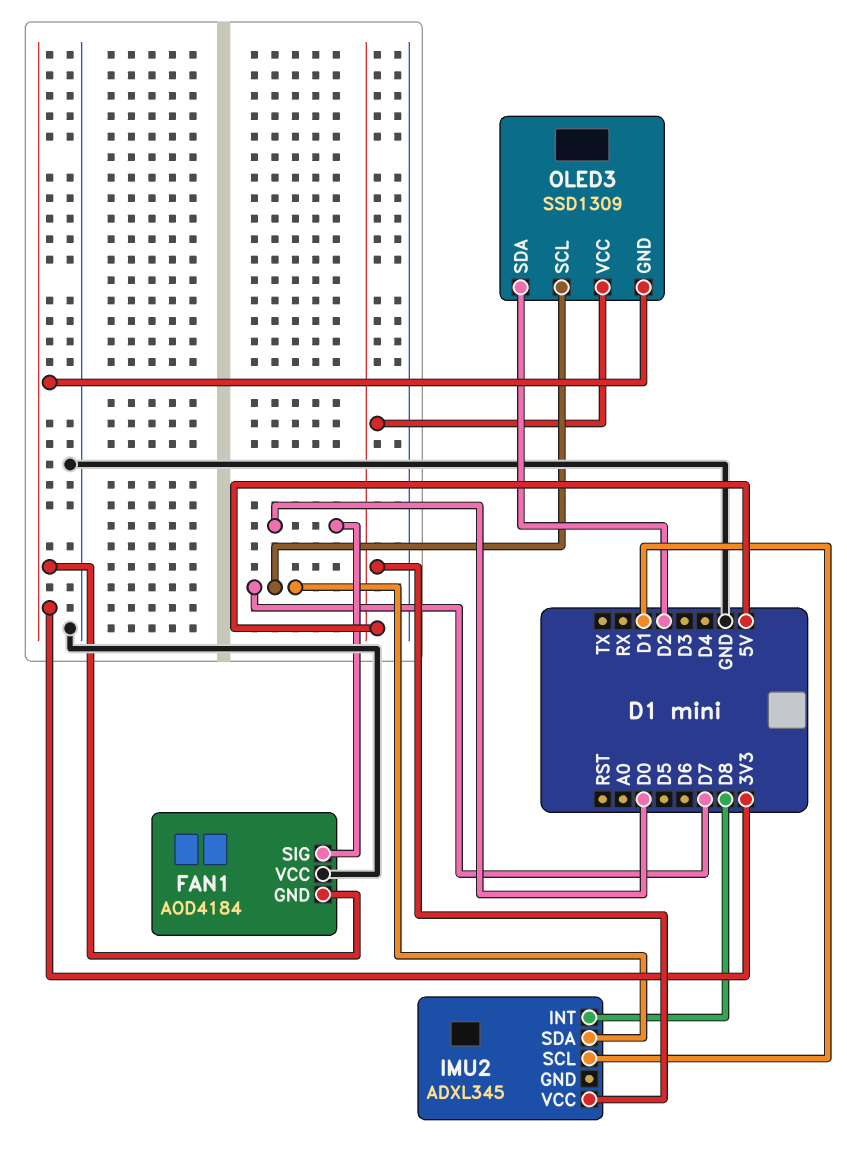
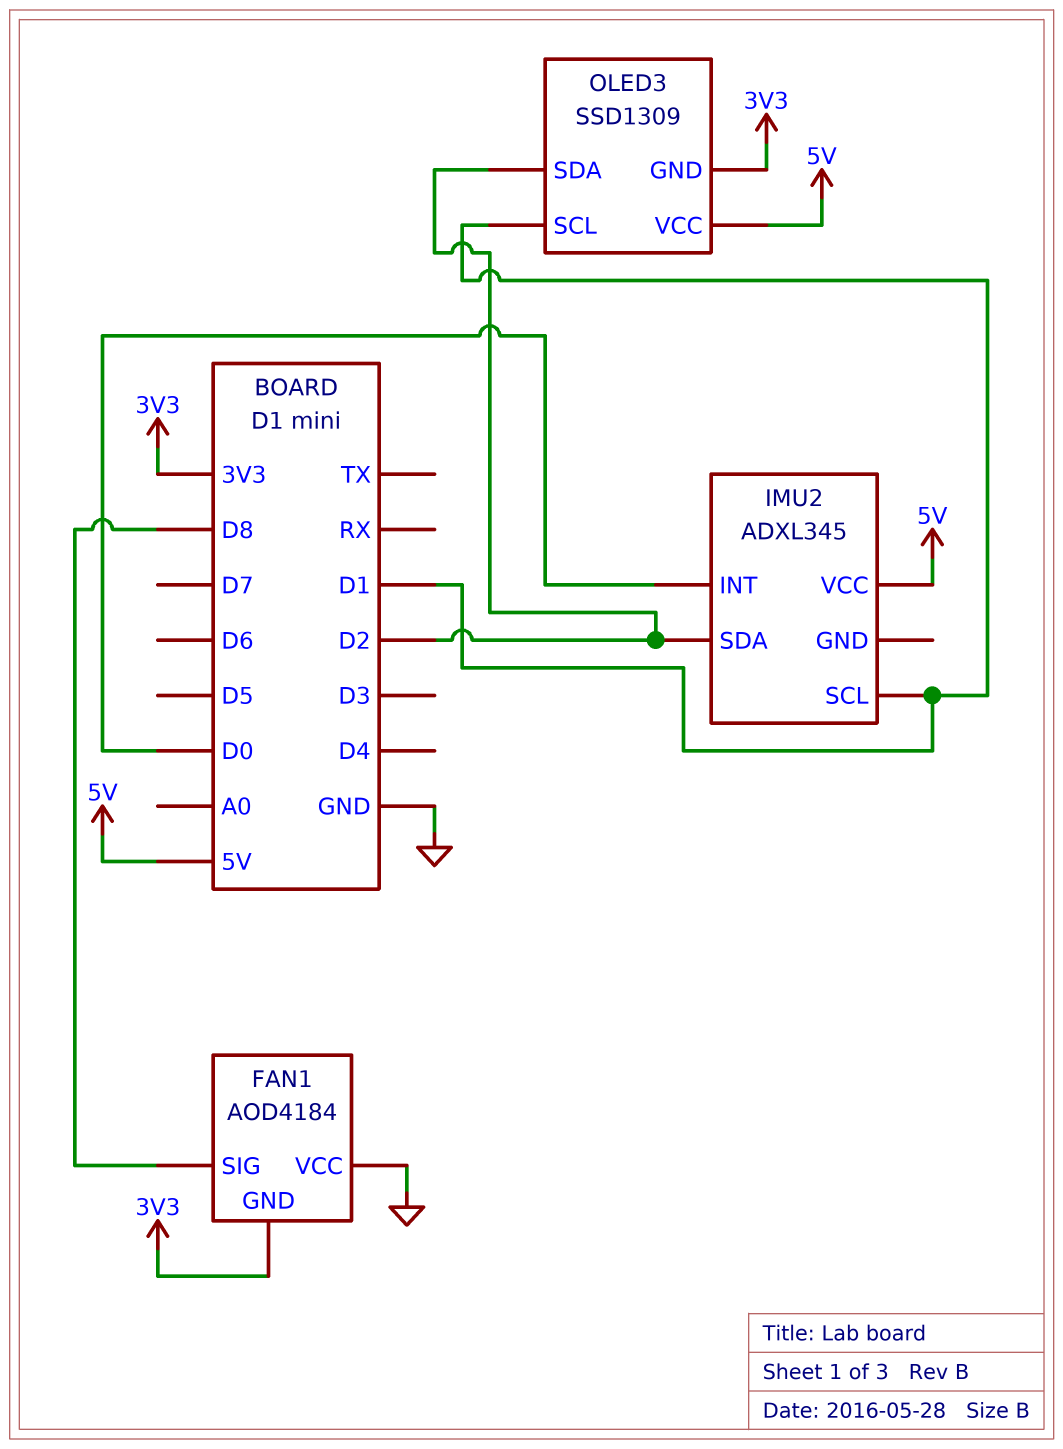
FAN1 pin SIG: D0 -> D8
IMU2 pin INT: D8 -> D0
IMU2 pin SDA: D7 -> D2
OLED3 pin SCL: D7 -> D1

